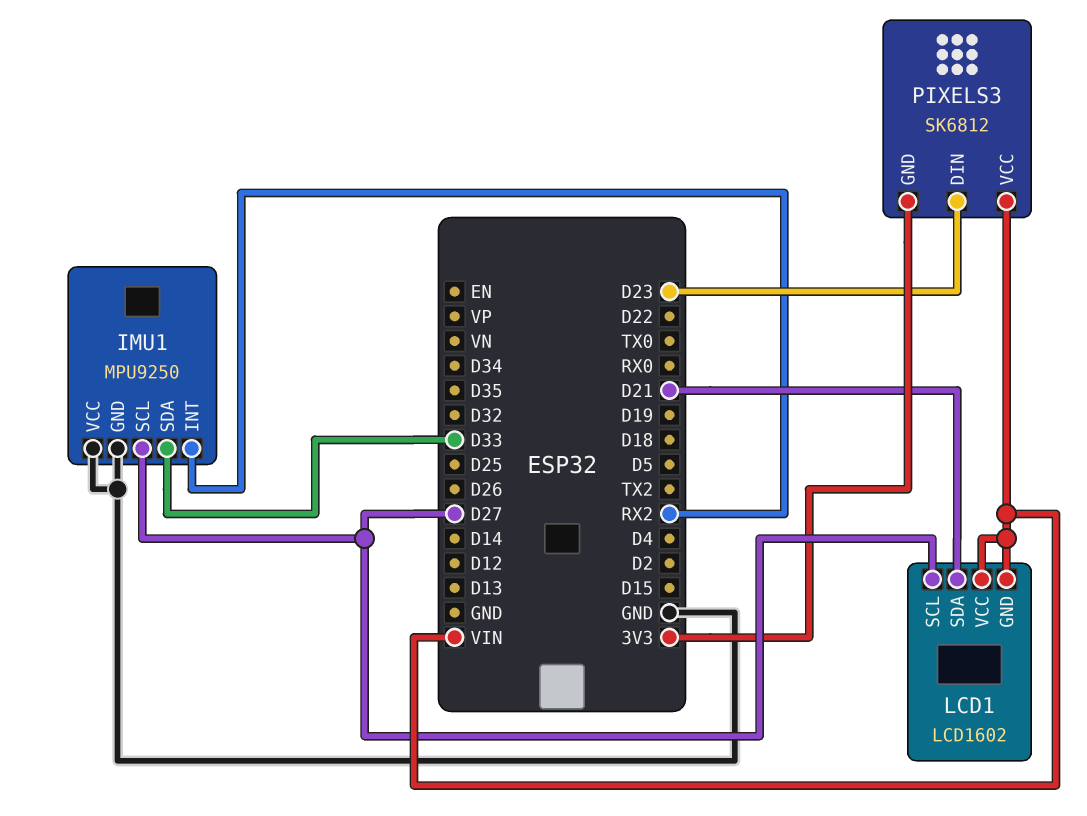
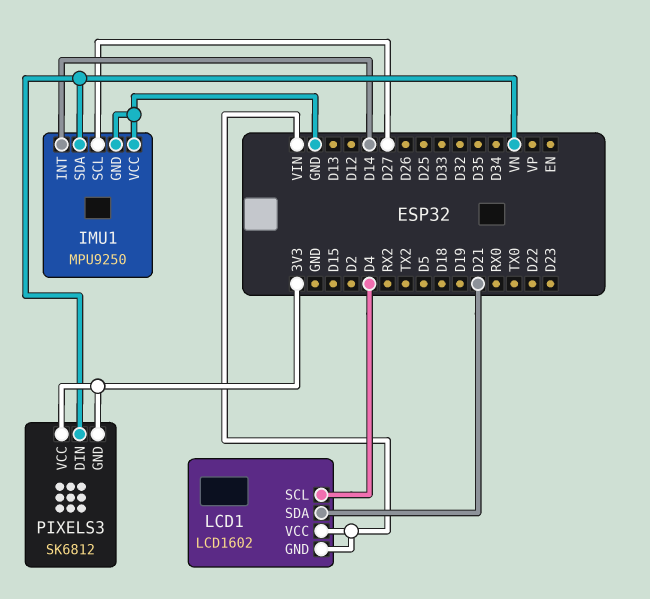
IMU1 pin INT: RX2 -> D14
IMU1 pin SDA: D33 -> VN
LCD1 pin SCL: D27 -> D4
PIXELS3 pin DIN: D23 -> VN
PIXELS3 pin VCC: VIN -> 3V3

